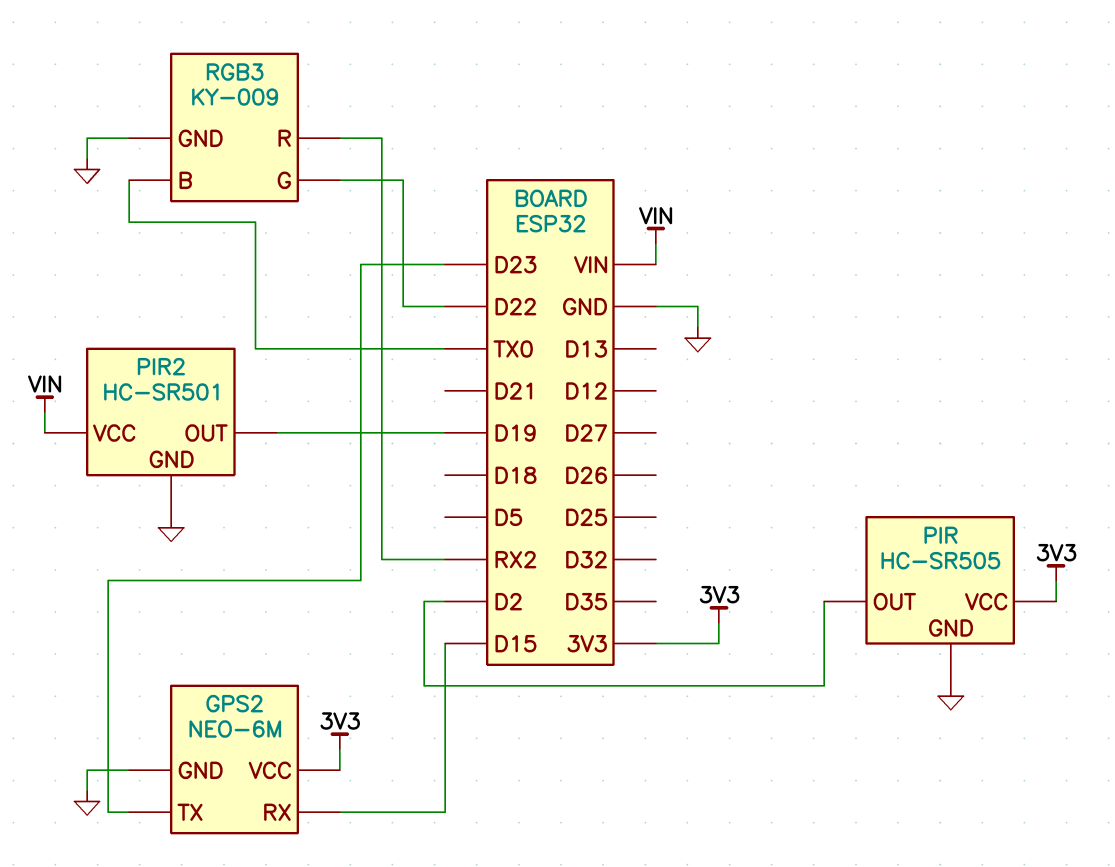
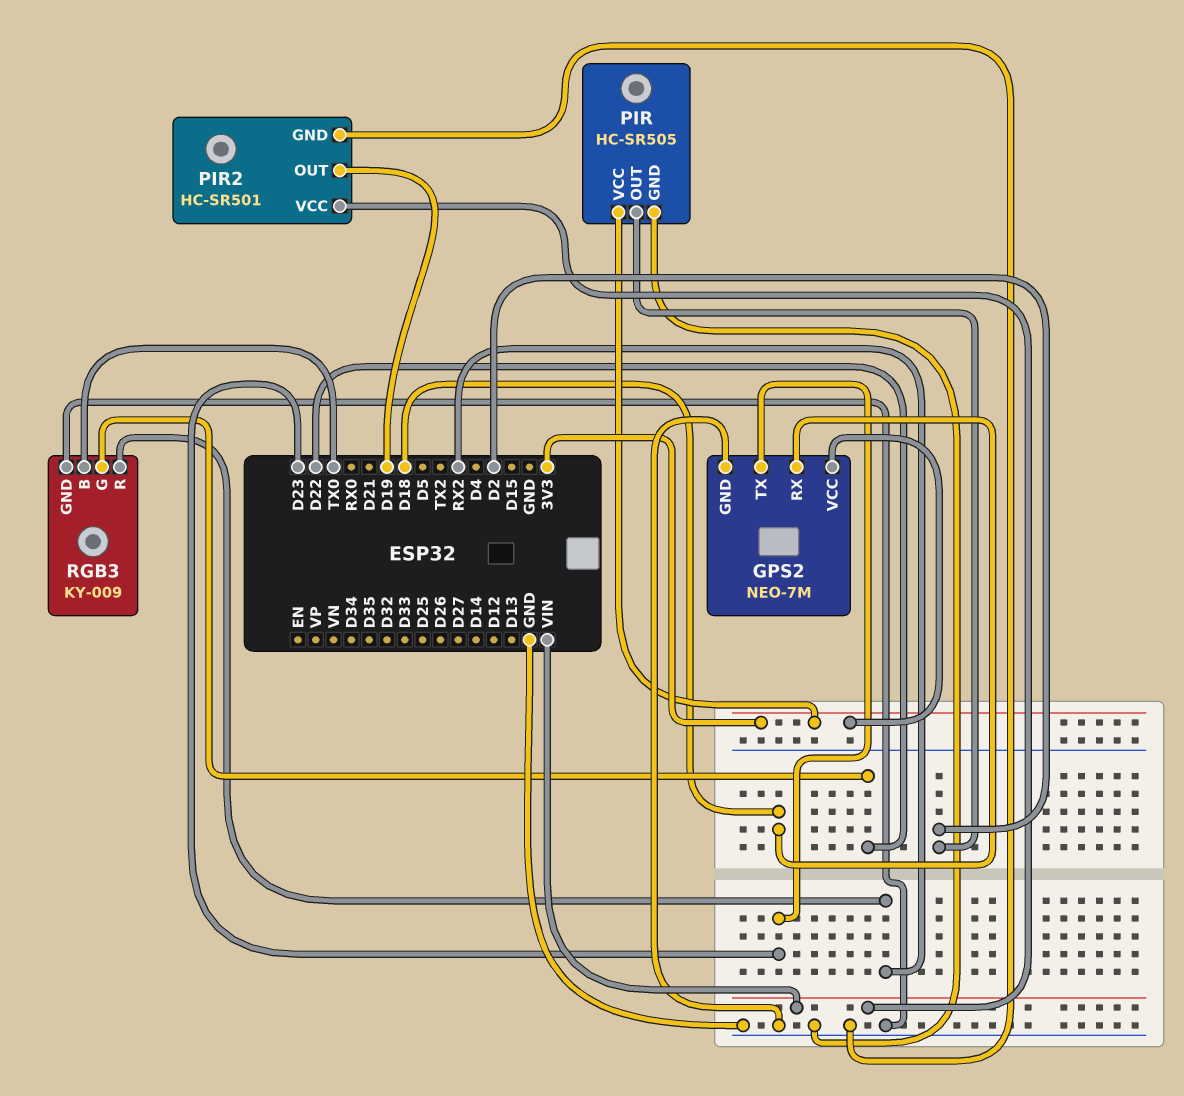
GPS2: NEO-6M -> NEO-7M
GPS2 pin RX: D15 -> D18

